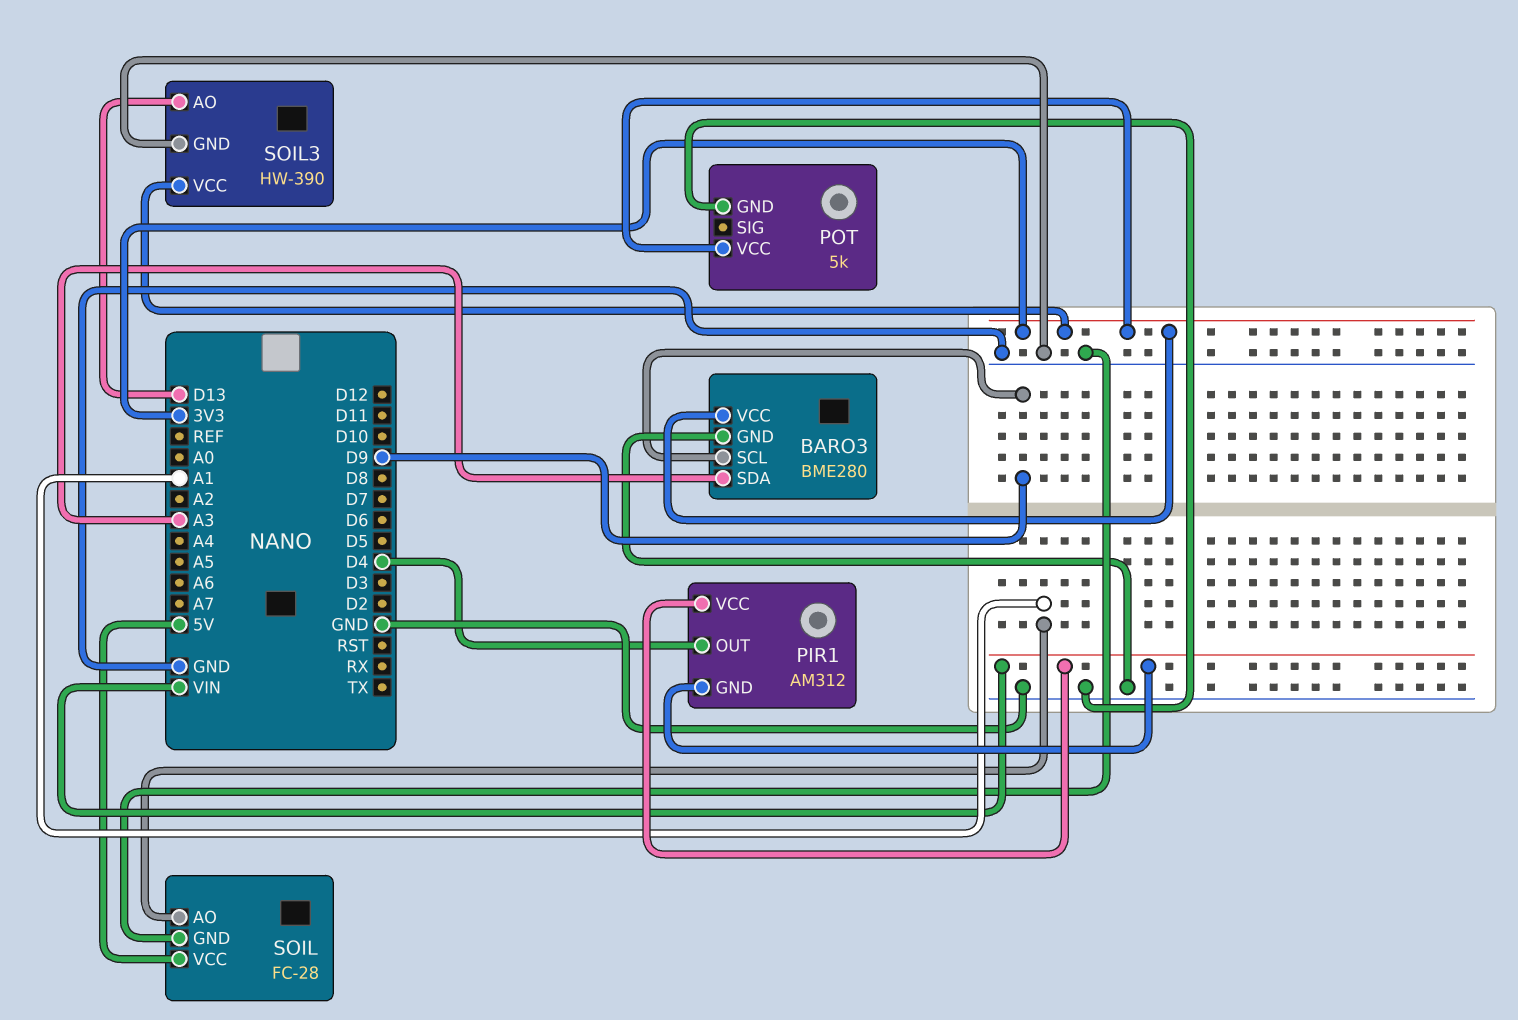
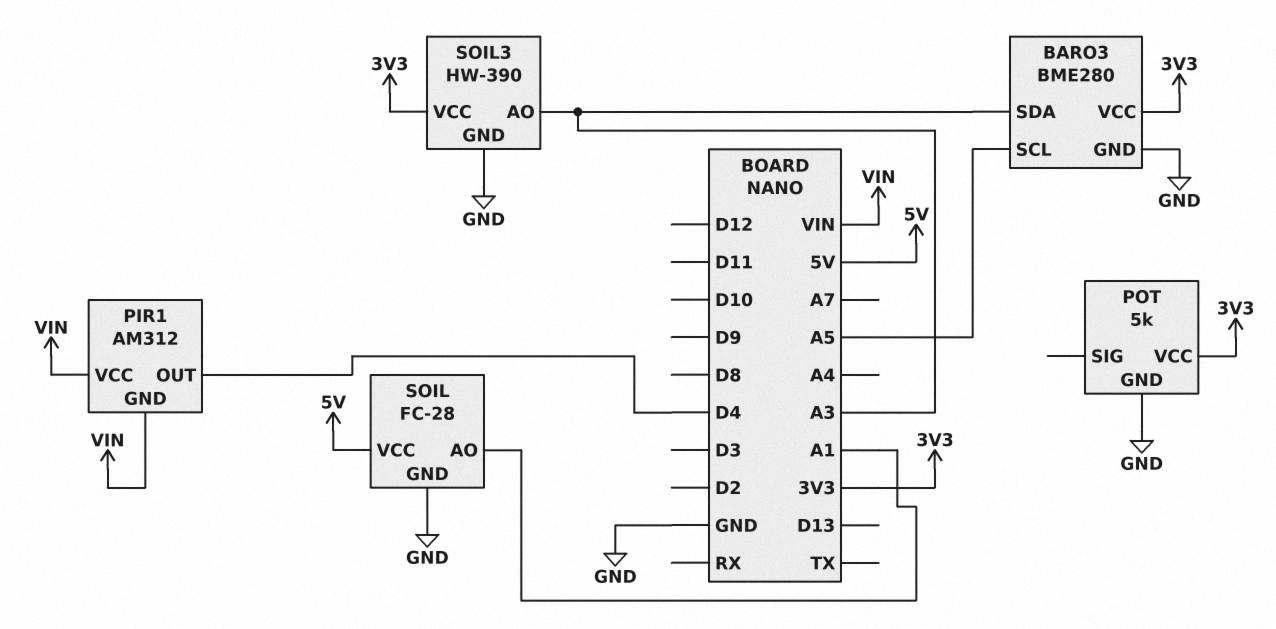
BARO3 pin SCL: D9 -> A5
SOIL3 pin AO: D13 -> A3

